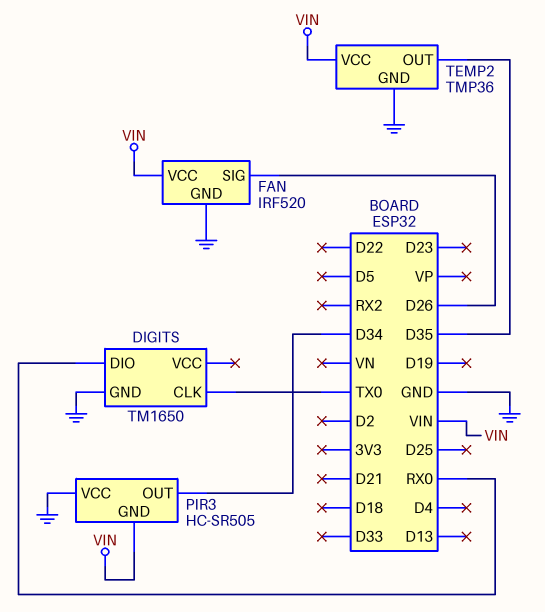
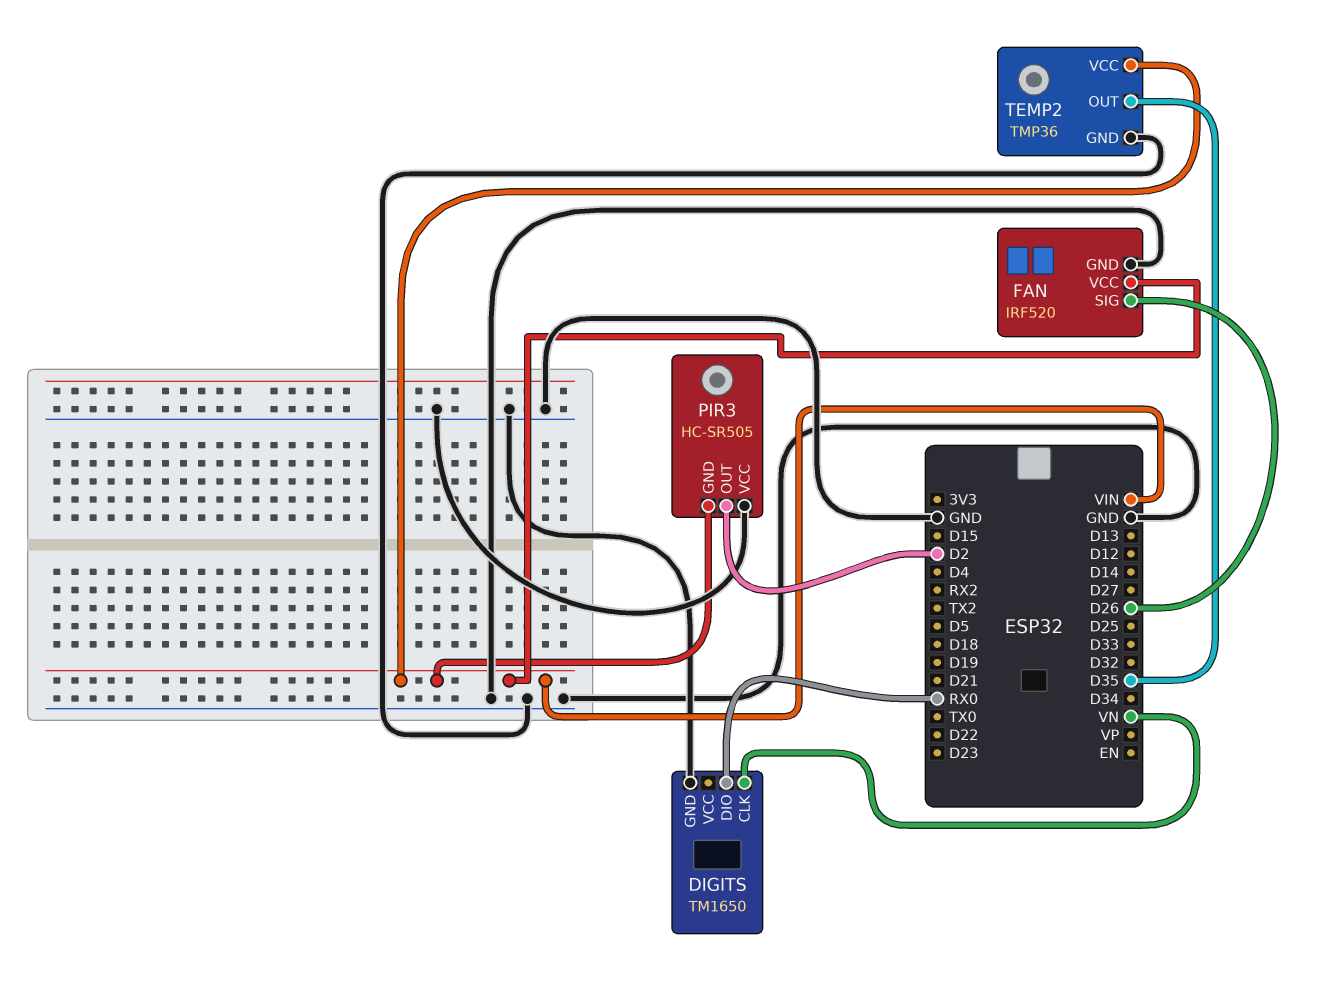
DIGITS pin CLK: TX0 -> VN
PIR3 pin OUT: D34 -> D2

